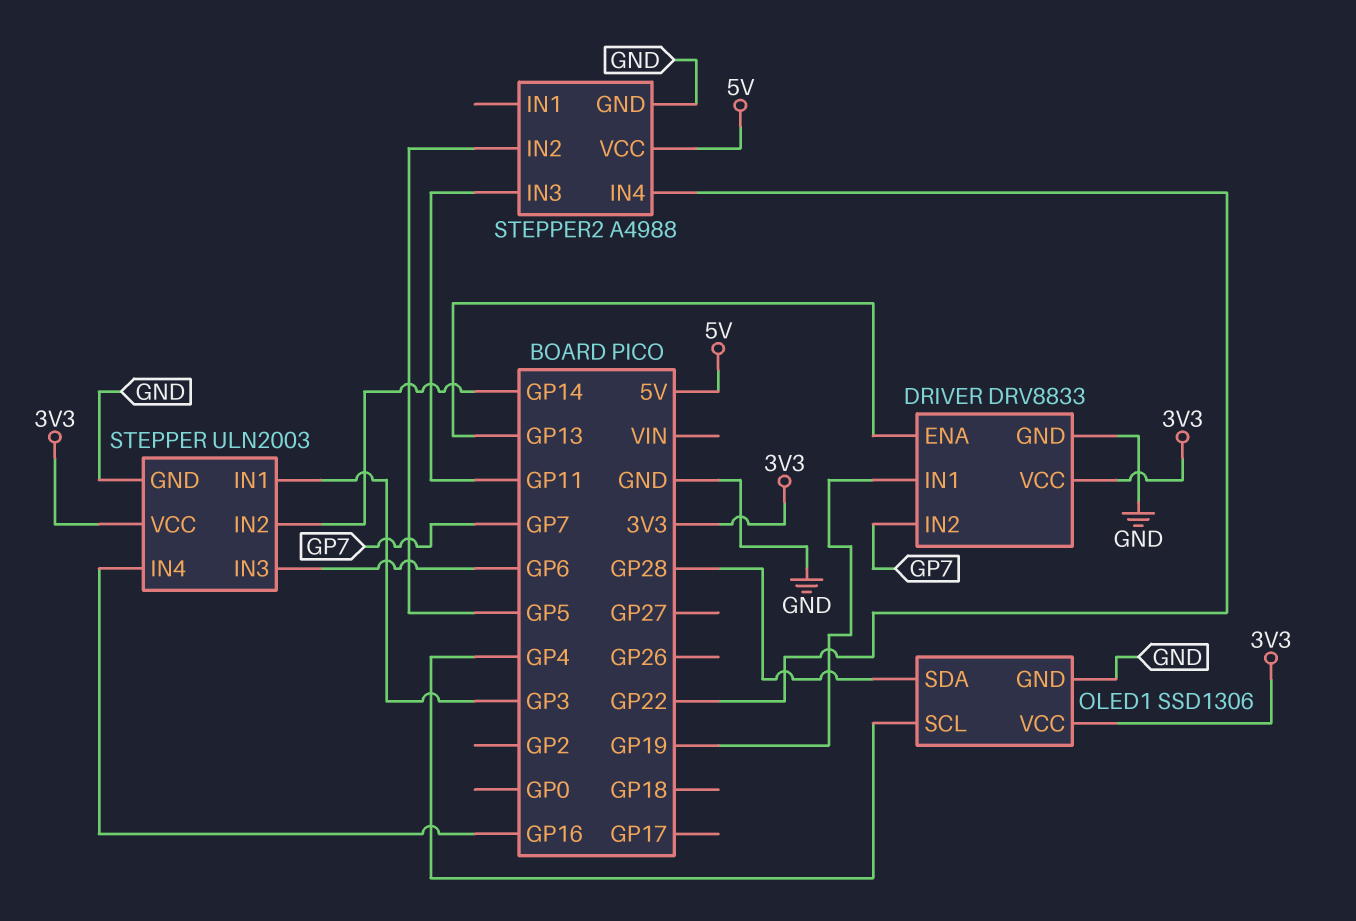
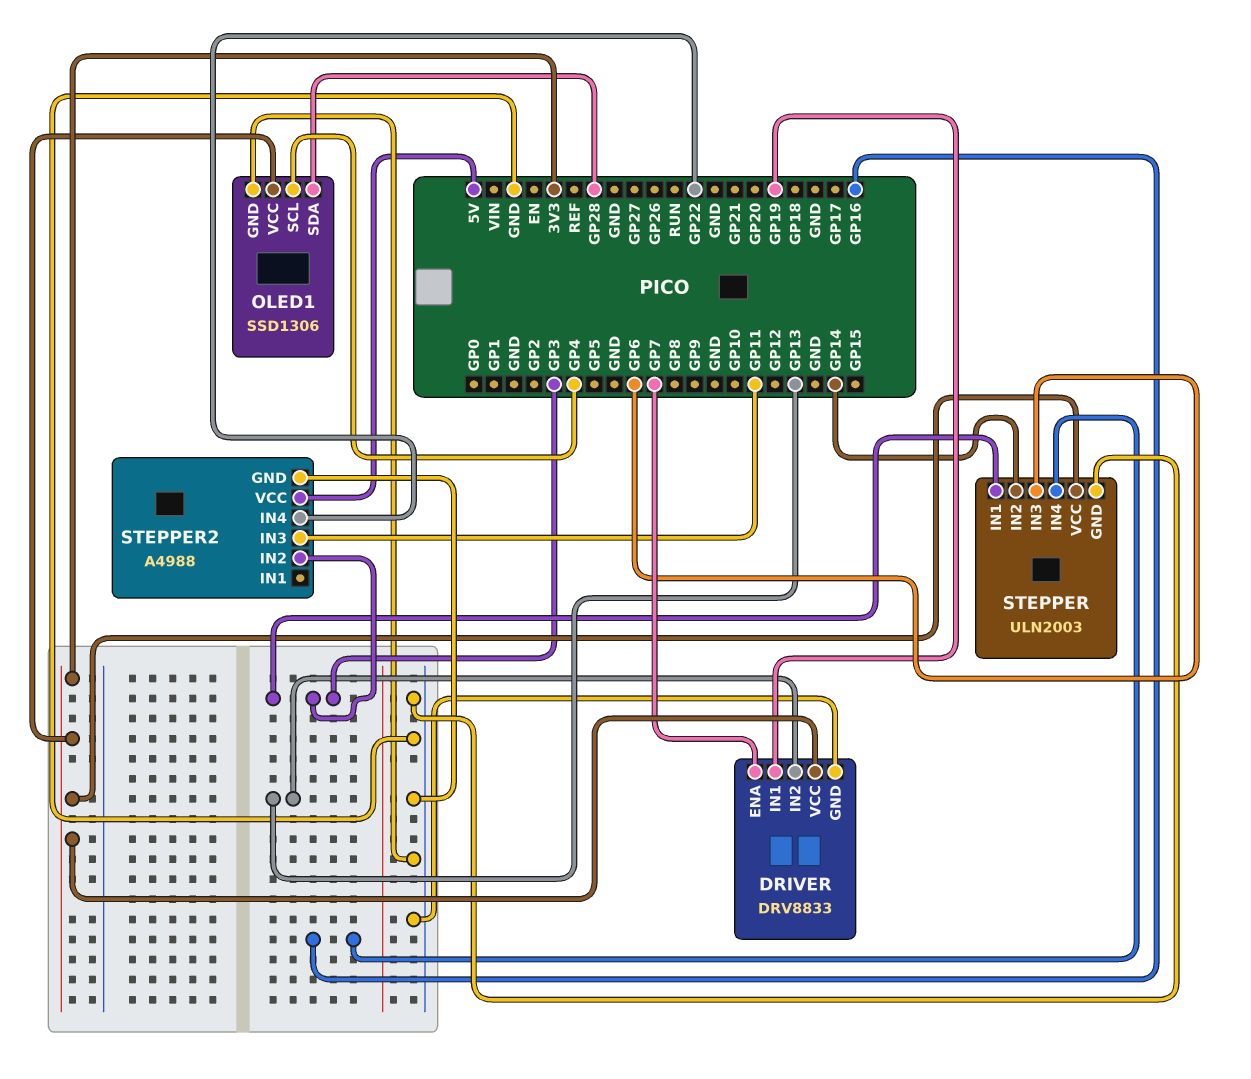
DRIVER pin ENA: GP13 -> GP7
DRIVER pin IN2: GP7 -> GP13
STEPPER2 pin IN2: GP5 -> GP3

